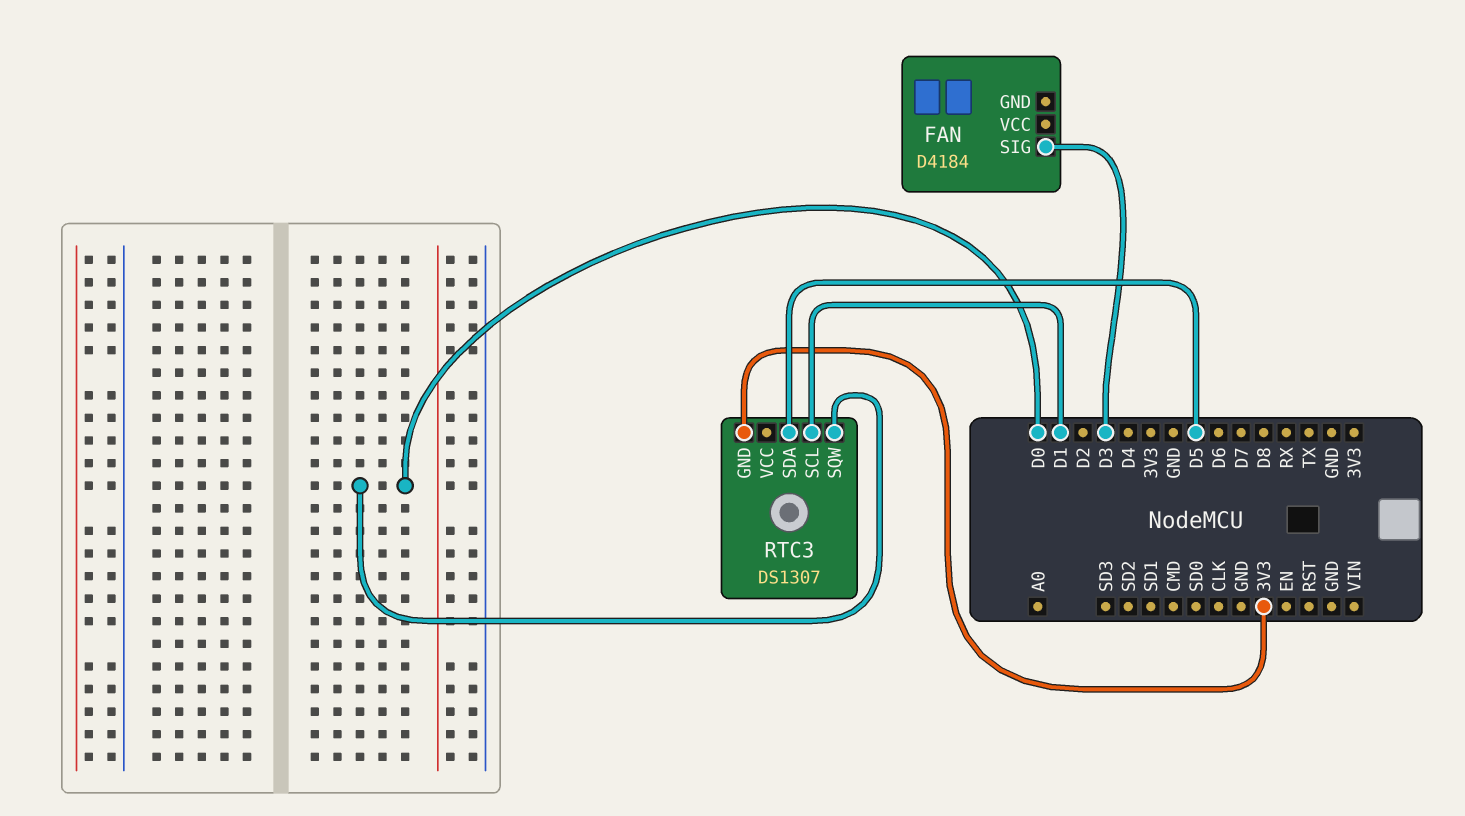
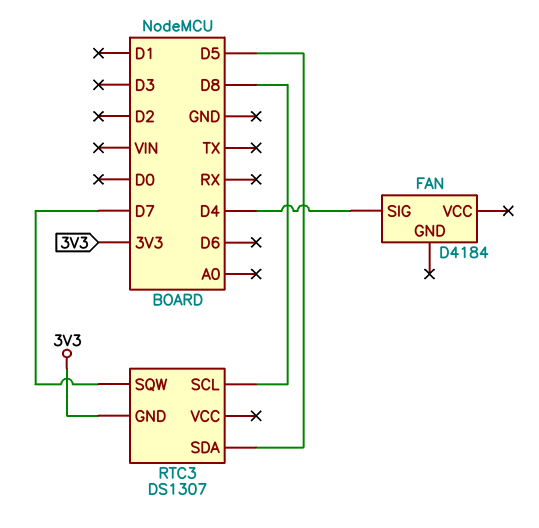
FAN pin SIG: D3 -> D4
RTC3 pin SCL: D1 -> D8
RTC3 pin SQW: D0 -> D7

